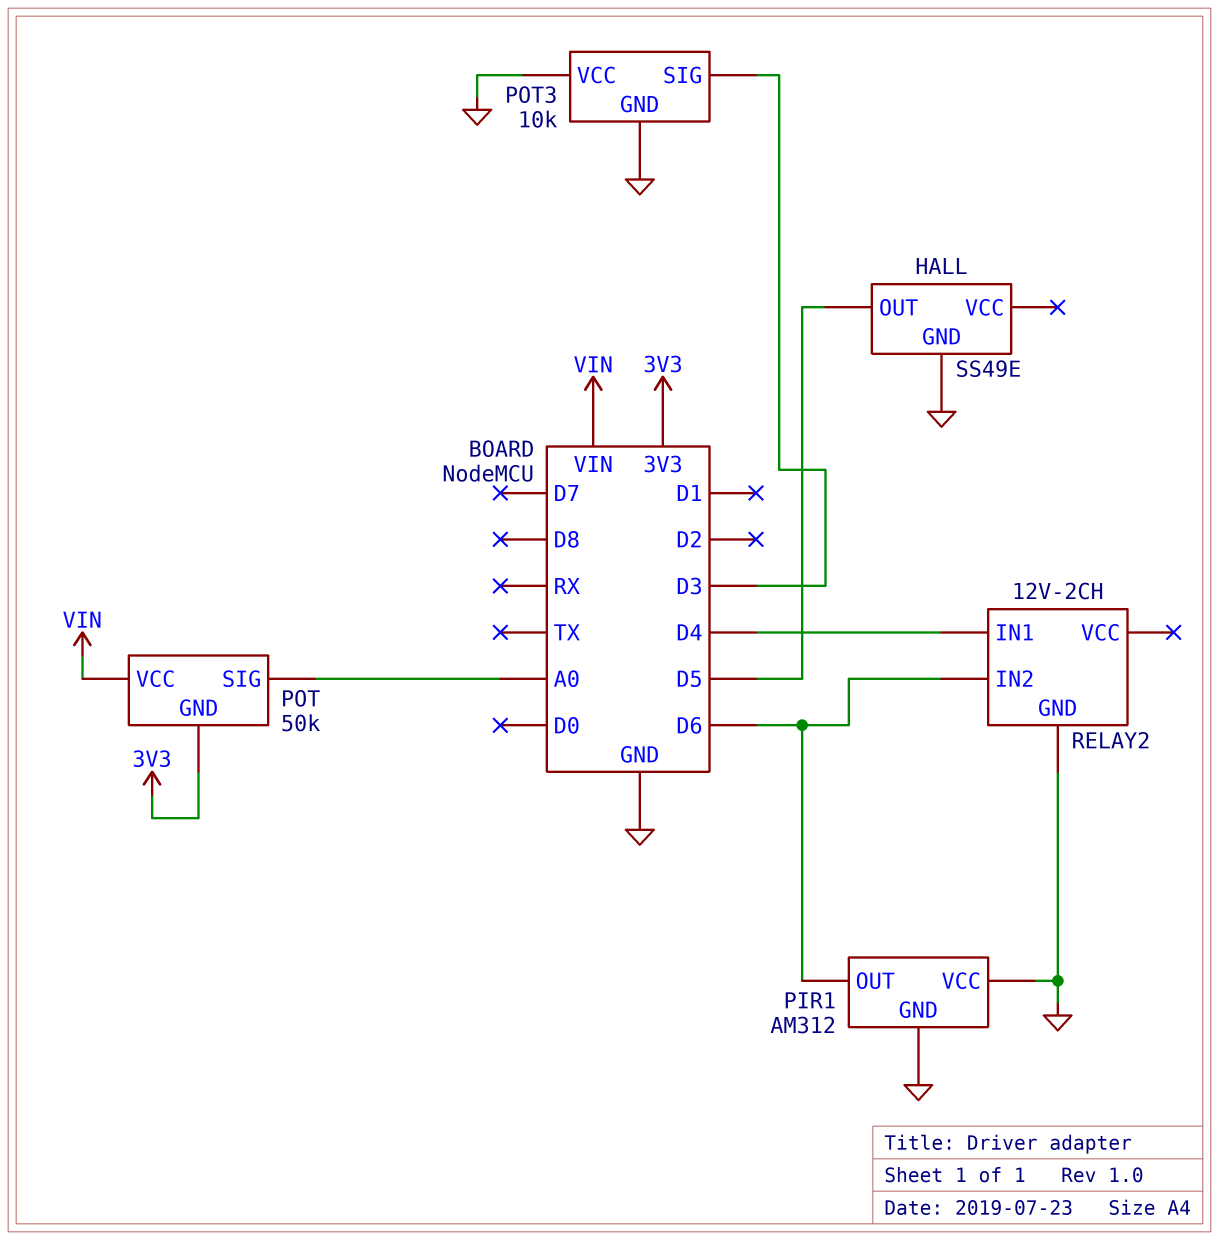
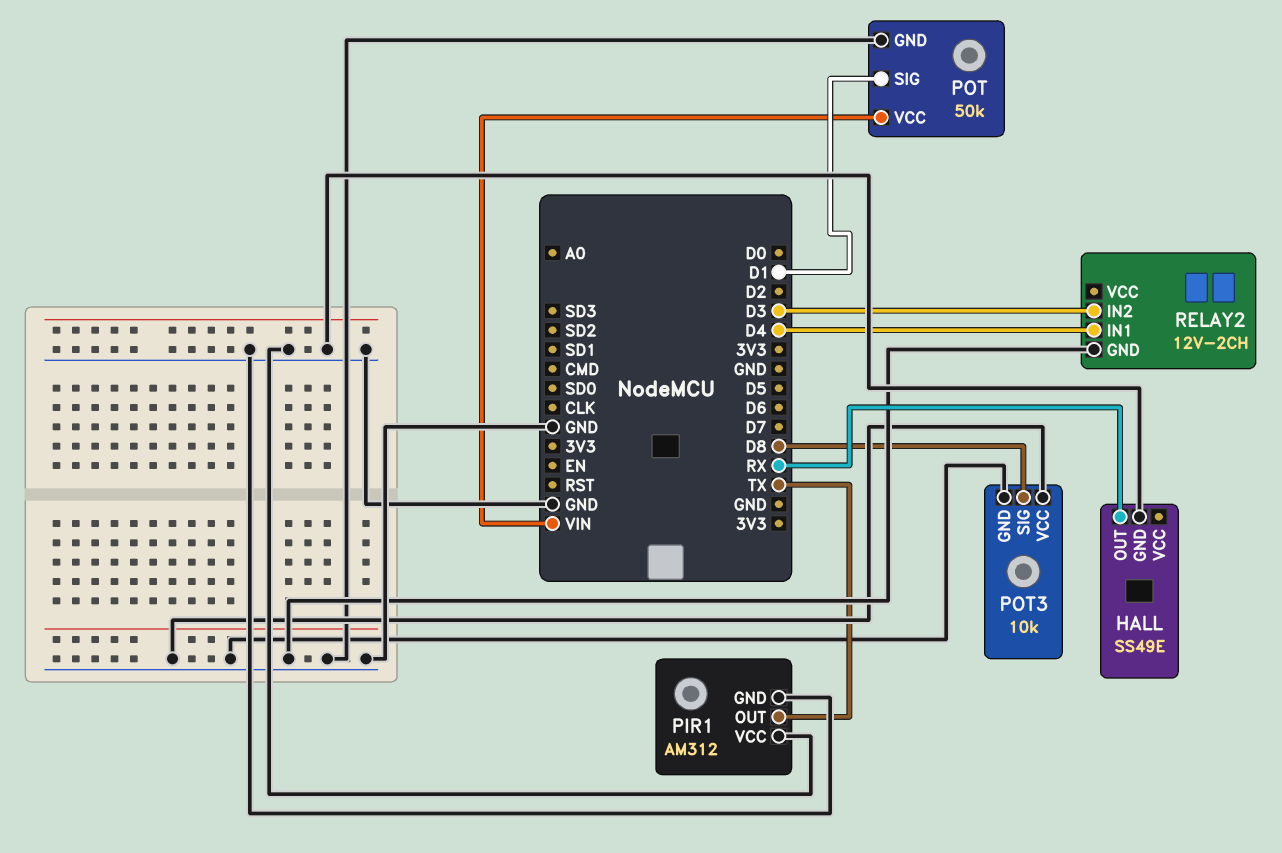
HALL pin OUT: D5 -> RX
PIR1 pin OUT: D6 -> TX
POT pin GND: 3V3 -> GND
POT pin SIG: A0 -> D1
POT3 pin SIG: D3 -> D8
RELAY2 pin IN2: D6 -> D3

